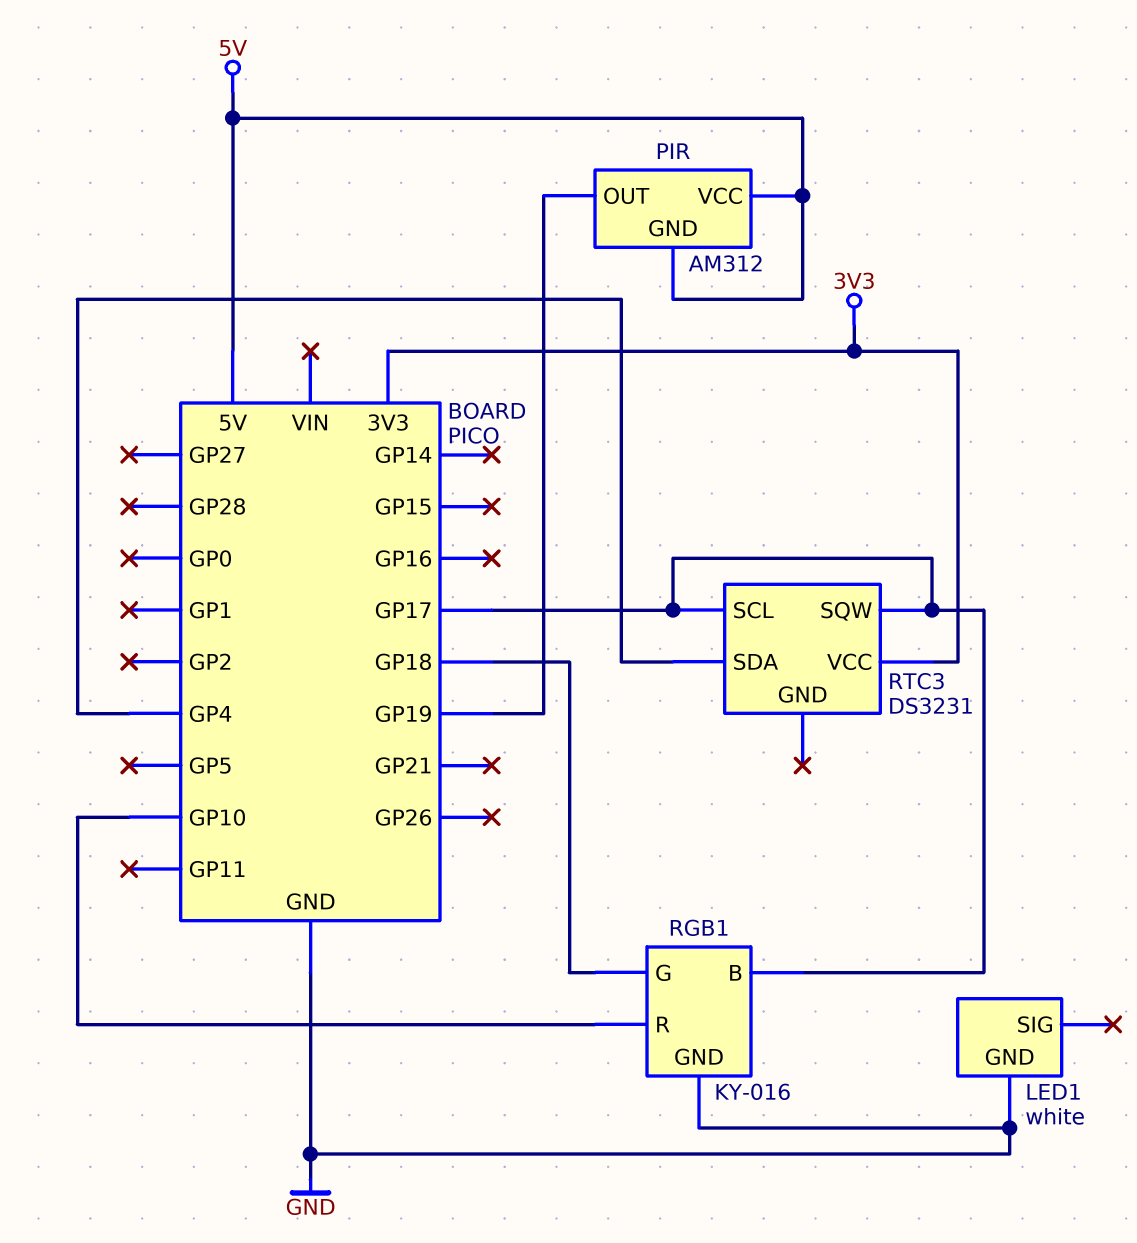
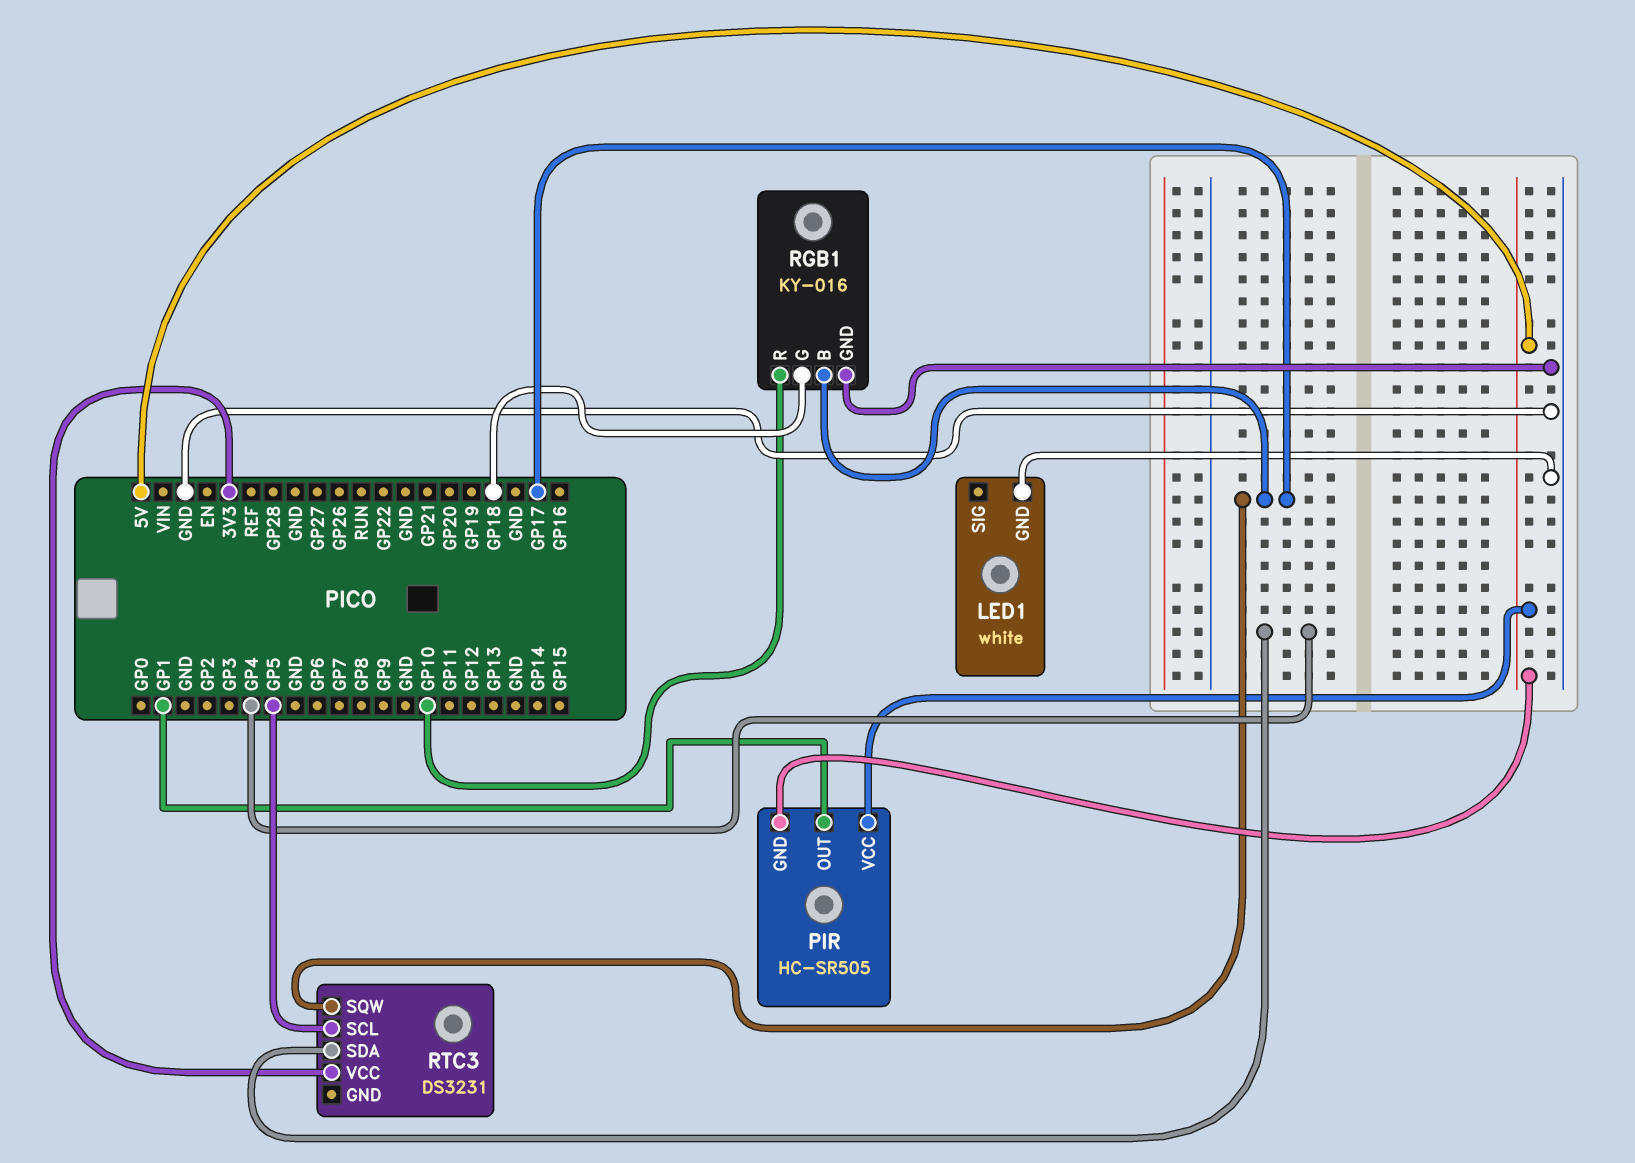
PIR: AM312 -> HC-SR505
PIR pin OUT: GP19 -> GP1
RTC3 pin SCL: GP17 -> GP5

